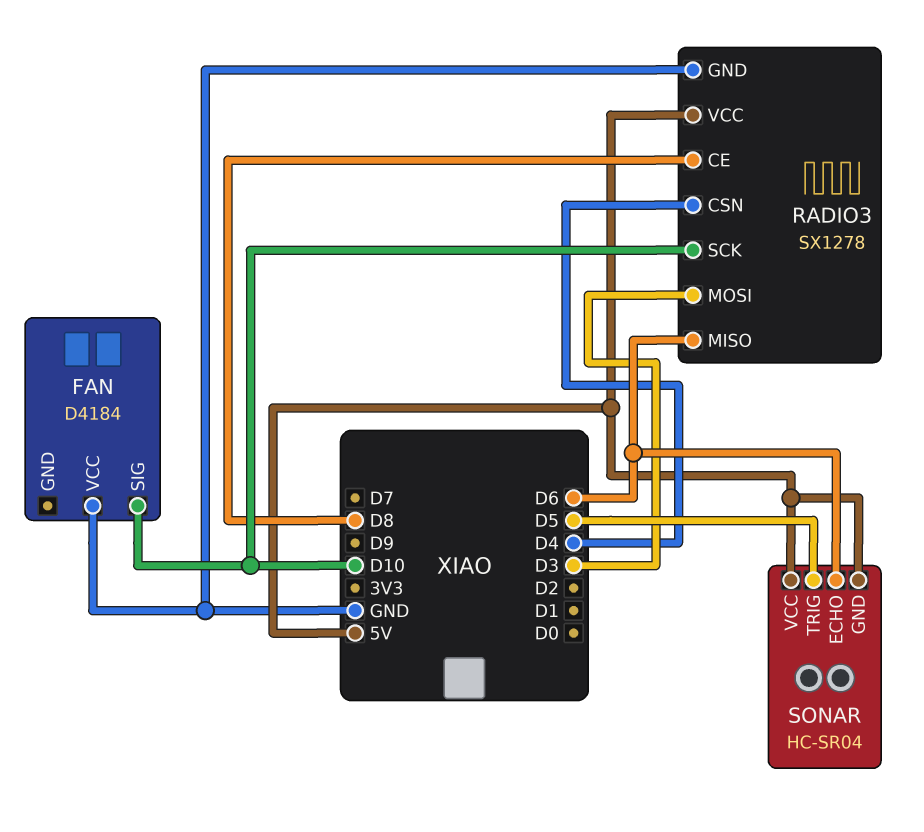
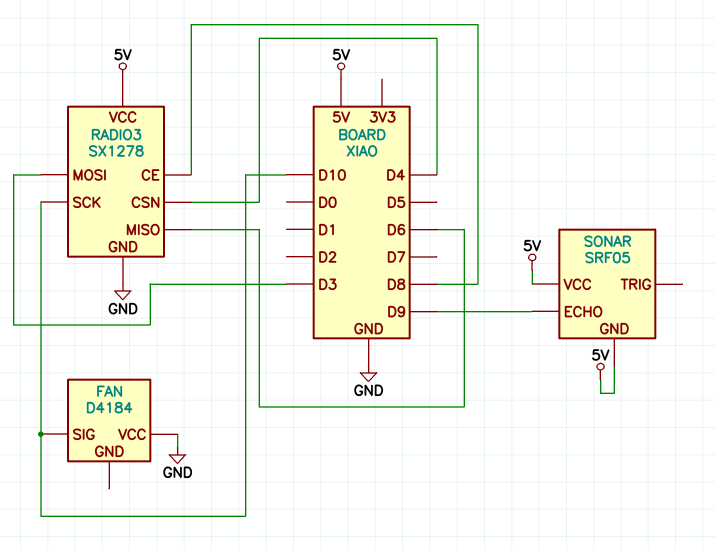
SONAR: HC-SR04 -> SRF05
SONAR pin ECHO: D6 -> D9
SONAR pin TRIG: D5 -> none

